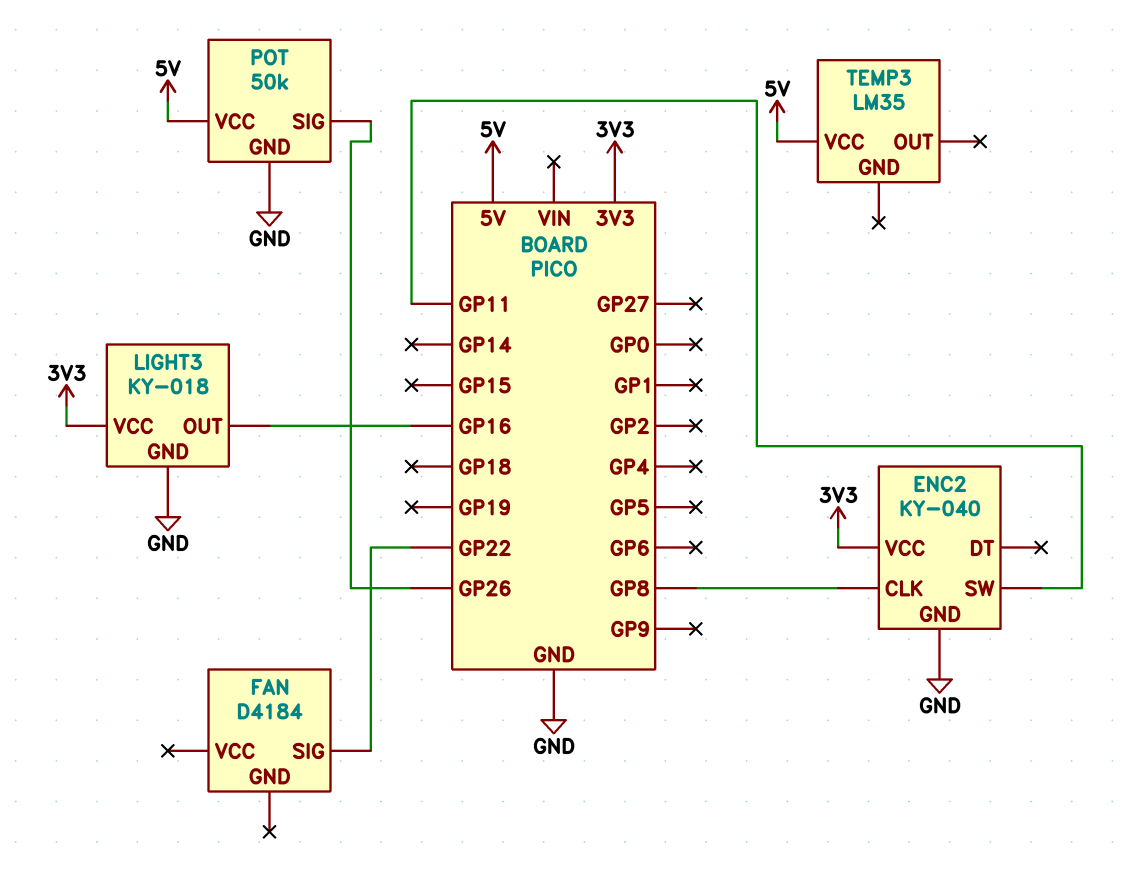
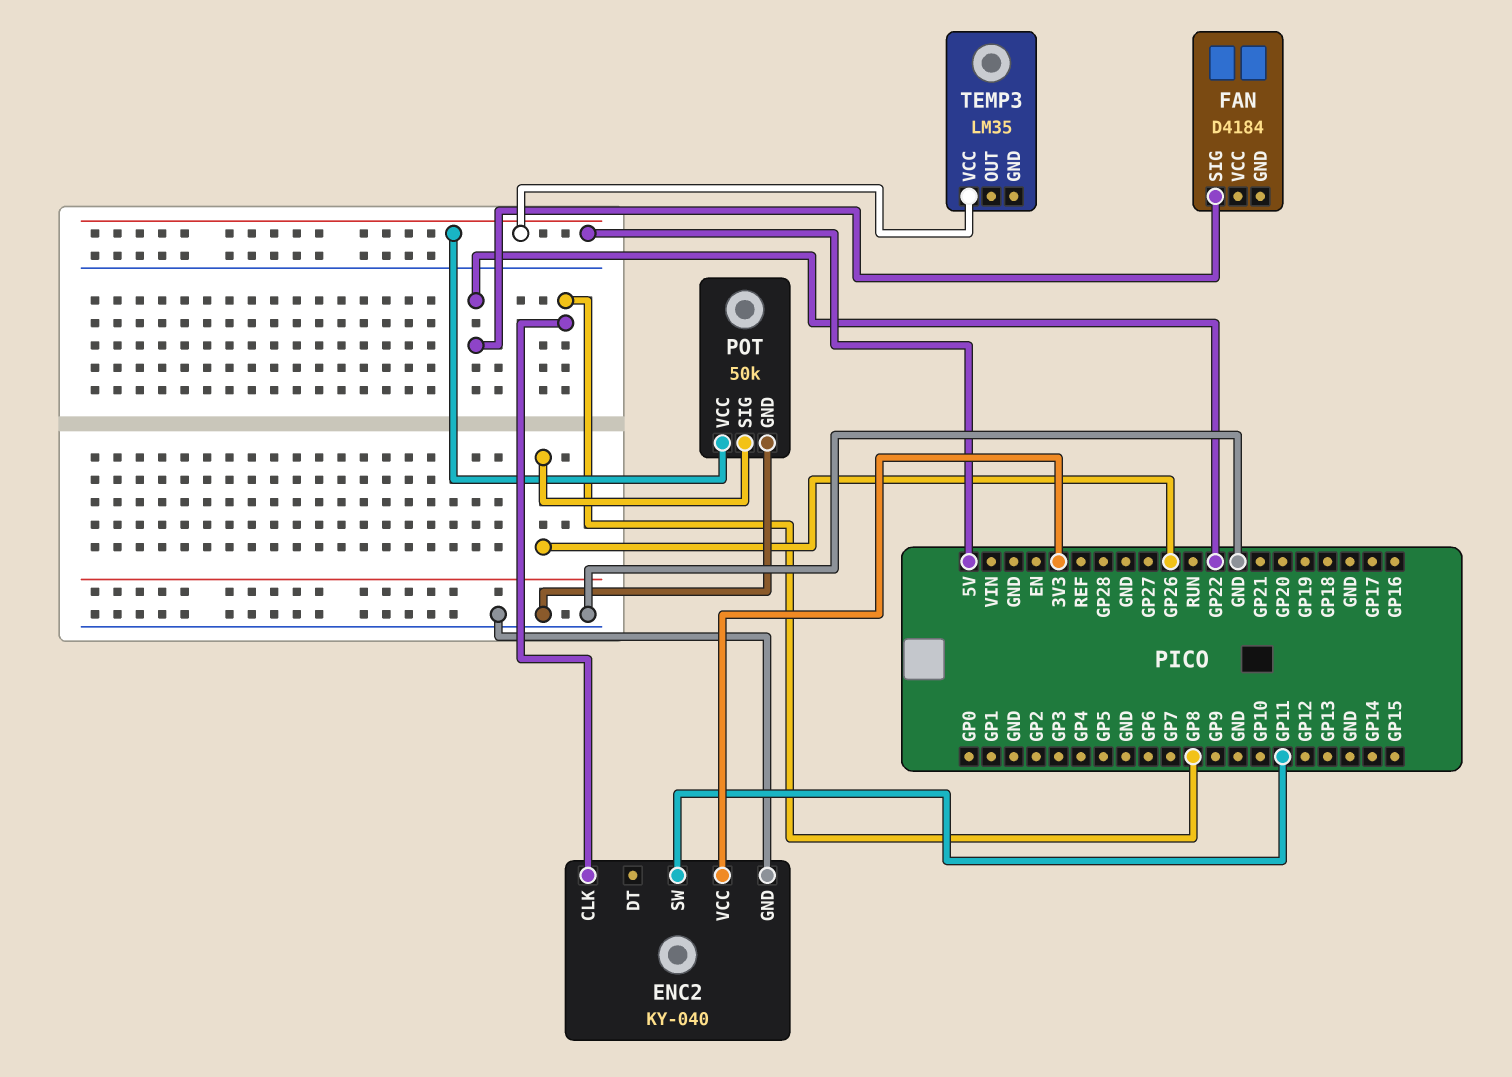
LIGHT3: KY-018 -> none
LIGHT3 pin GND: GND -> none
LIGHT3 pin OUT: GP16 -> none
LIGHT3 pin VCC: 3V3 -> none

